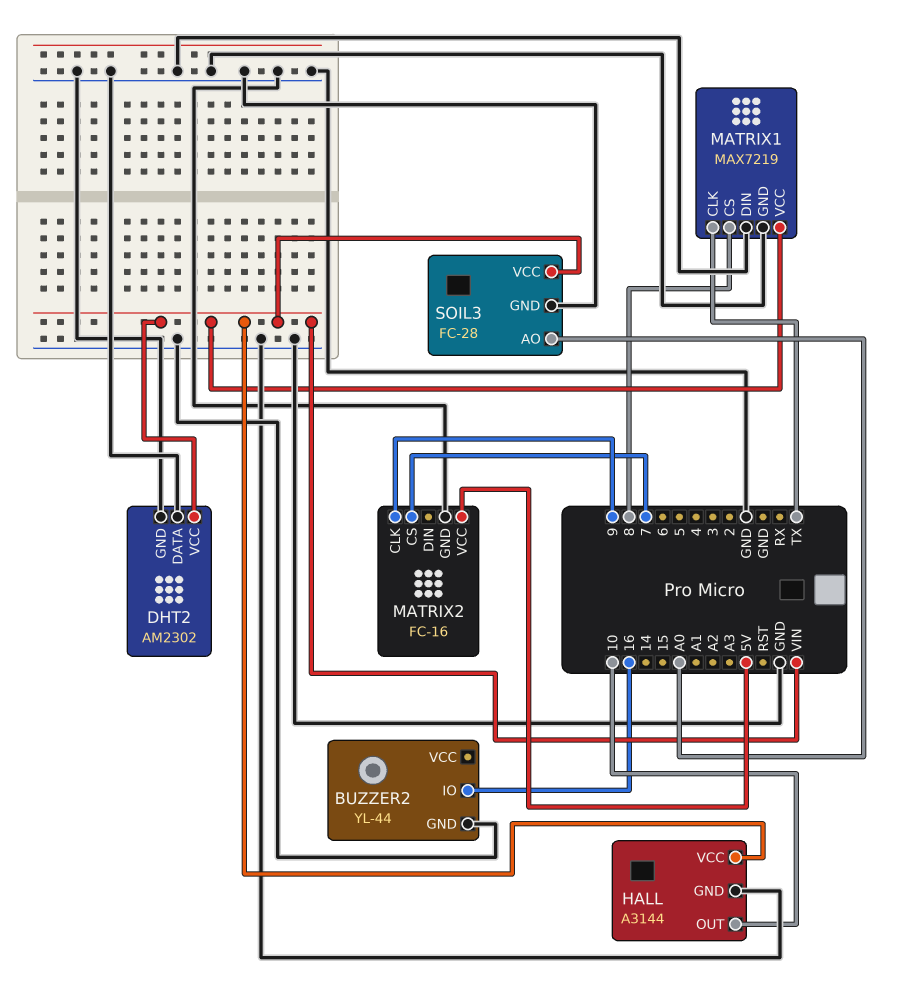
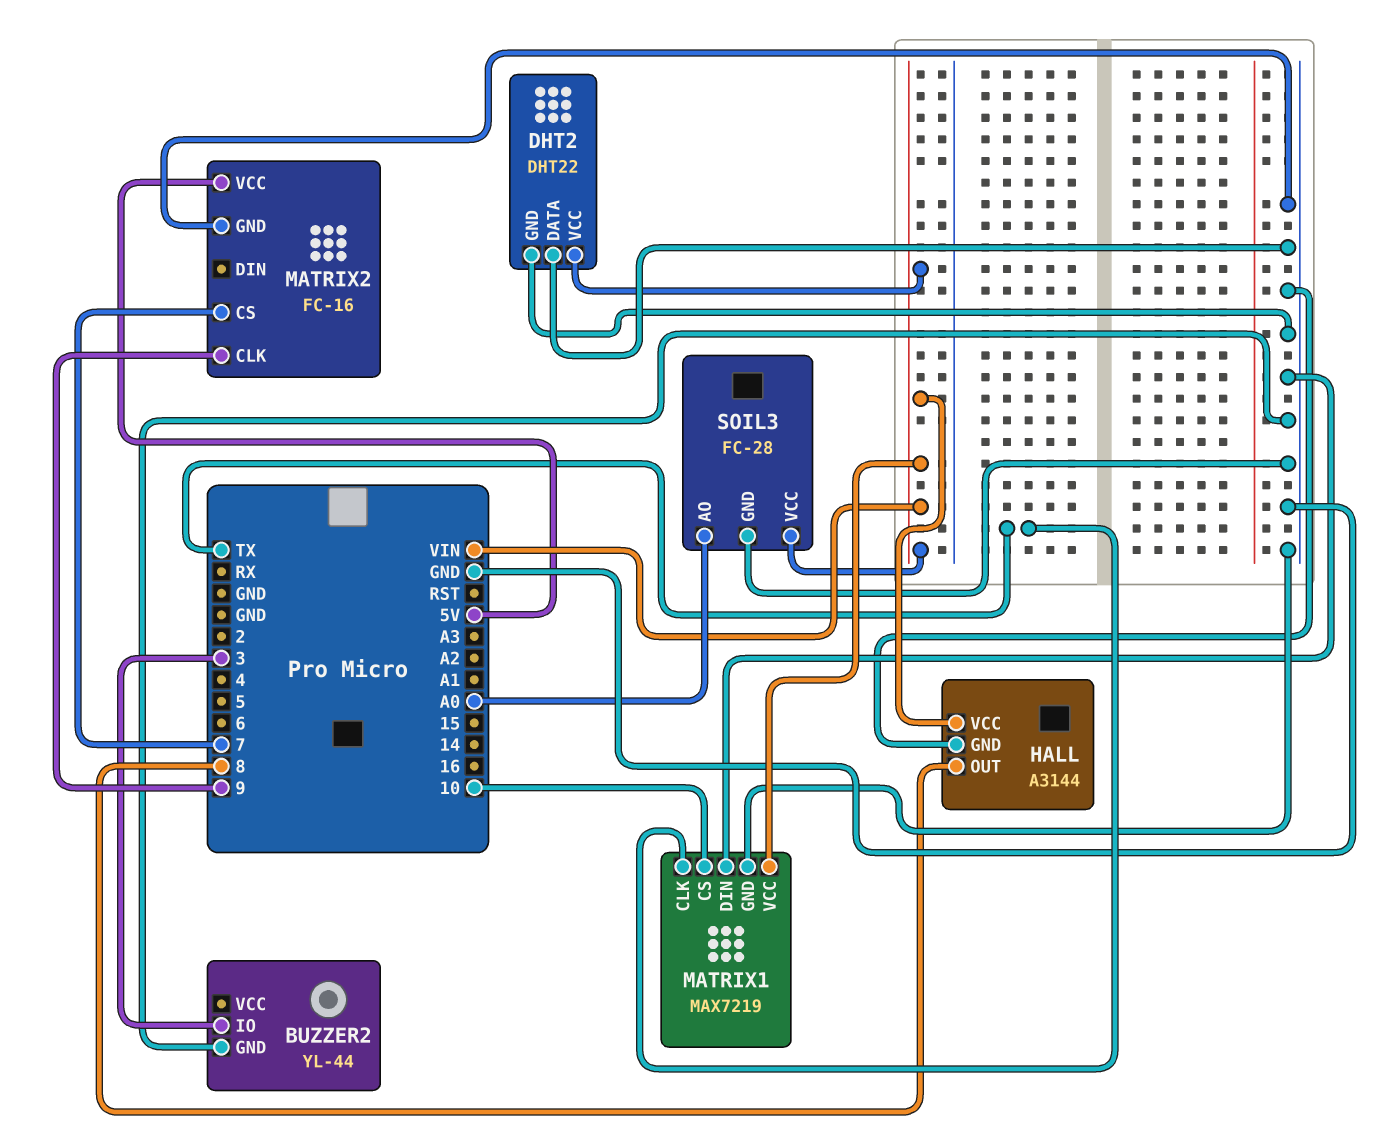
BUZZER2 pin IO: 16 -> 3
DHT2: AM2302 -> DHT22
HALL pin OUT: 10 -> 8
MATRIX1 pin CS: 8 -> 10

